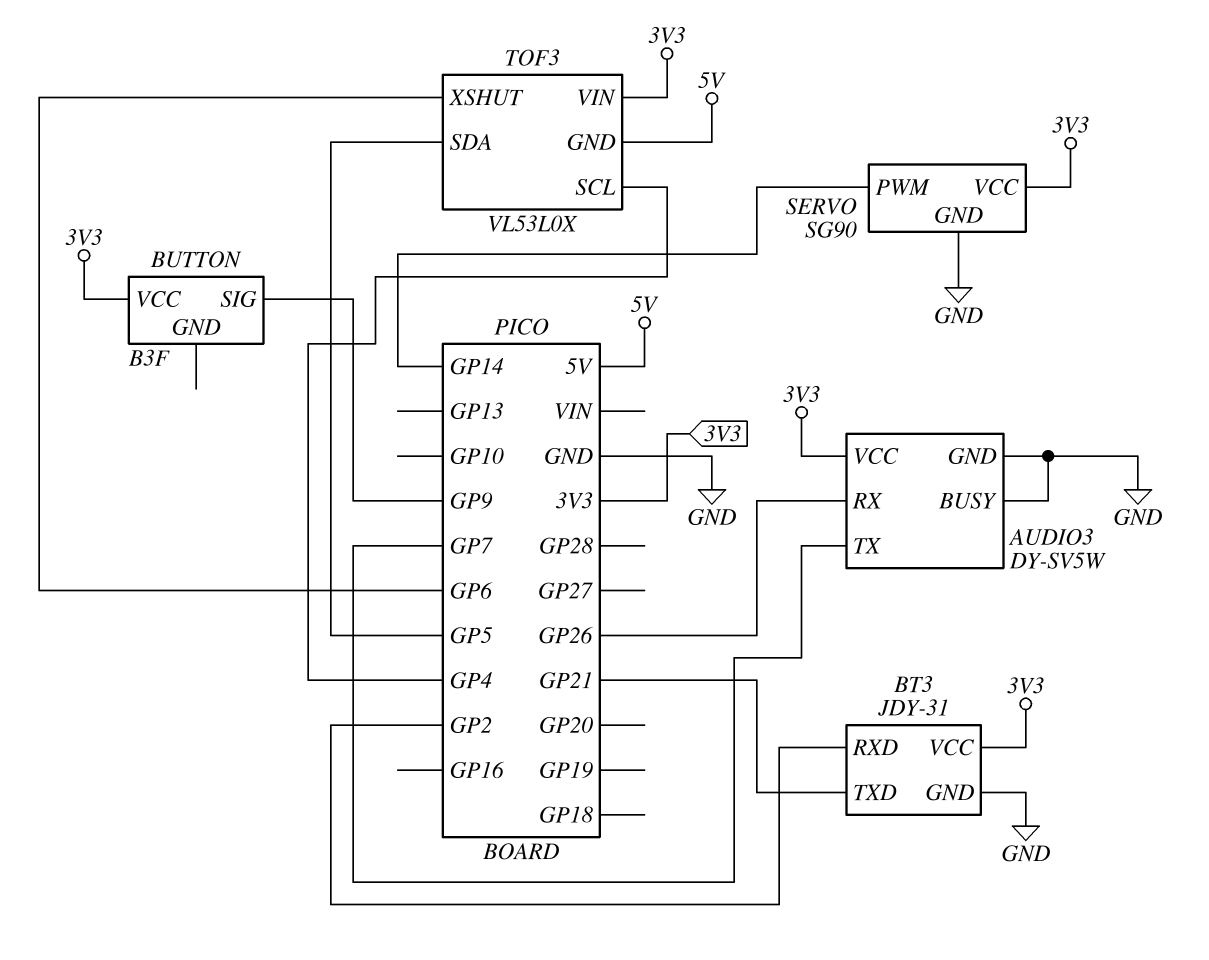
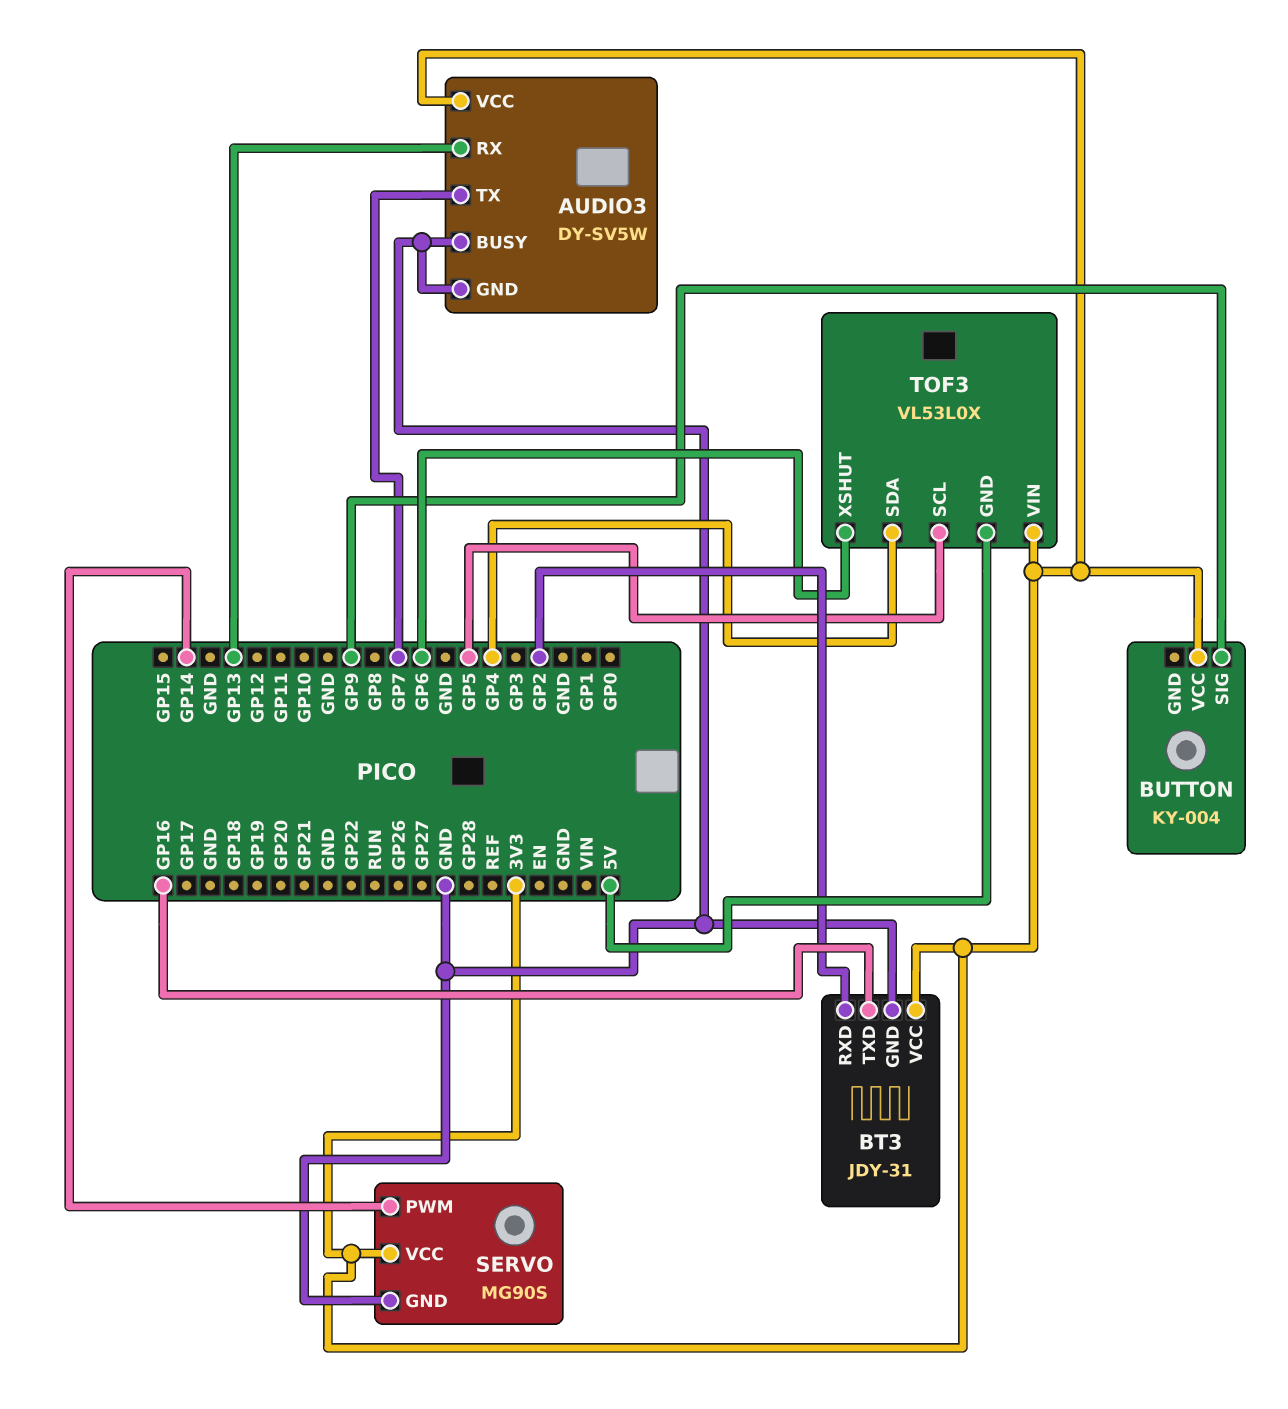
AUDIO3 pin RX: GP26 -> GP13
BT3 pin TXD: GP21 -> GP16
BUTTON: B3F -> KY-004
SERVO: SG90 -> MG90S
TOF3 pin SCL: GP4 -> GP5
TOF3 pin SDA: GP5 -> GP4

